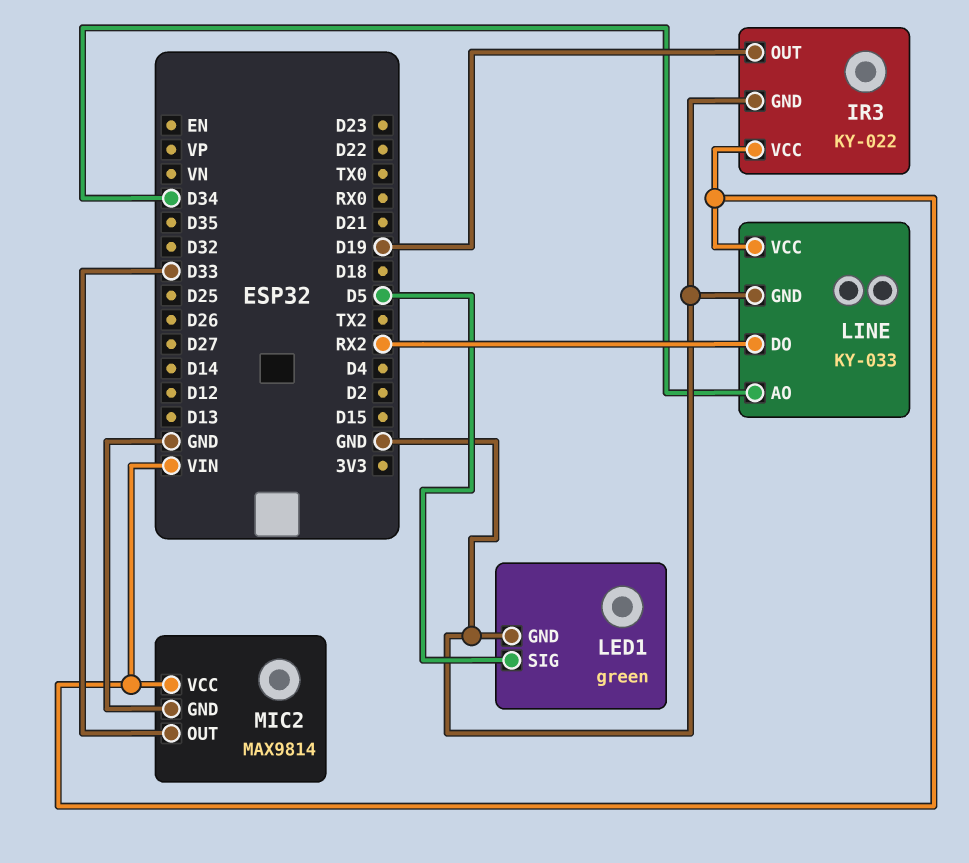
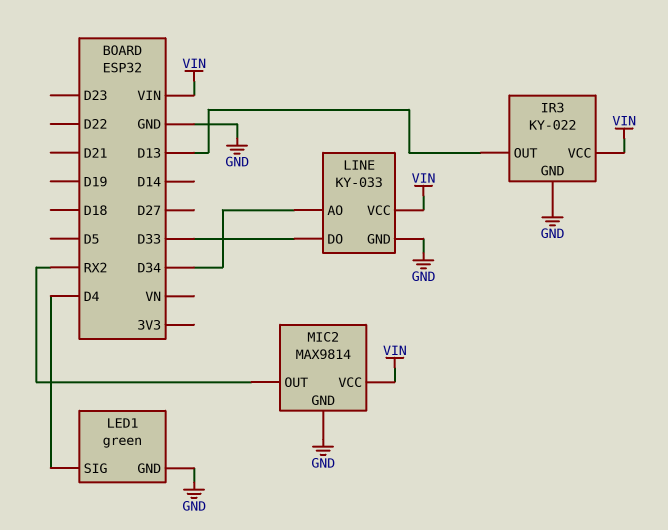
IR3 pin OUT: D19 -> D13
LED1 pin SIG: D5 -> D4
LINE pin DO: RX2 -> D33
MIC2 pin OUT: D33 -> RX2

